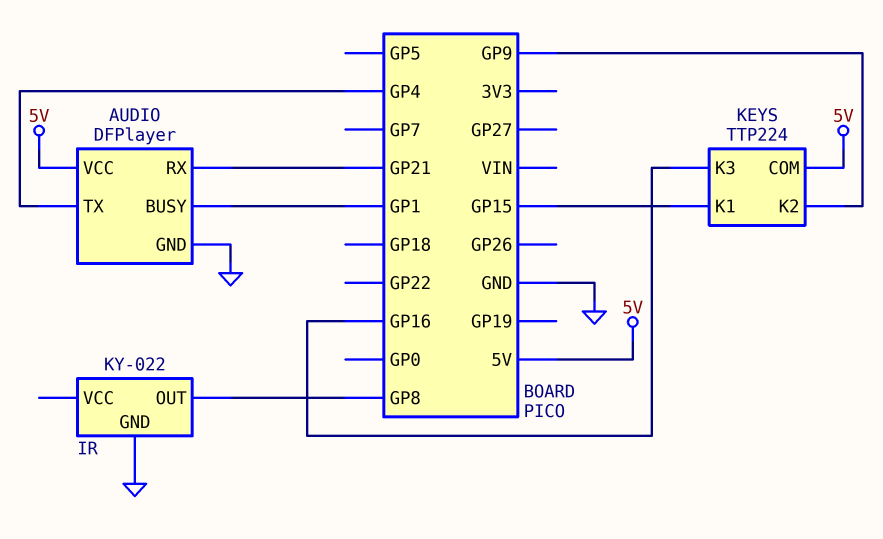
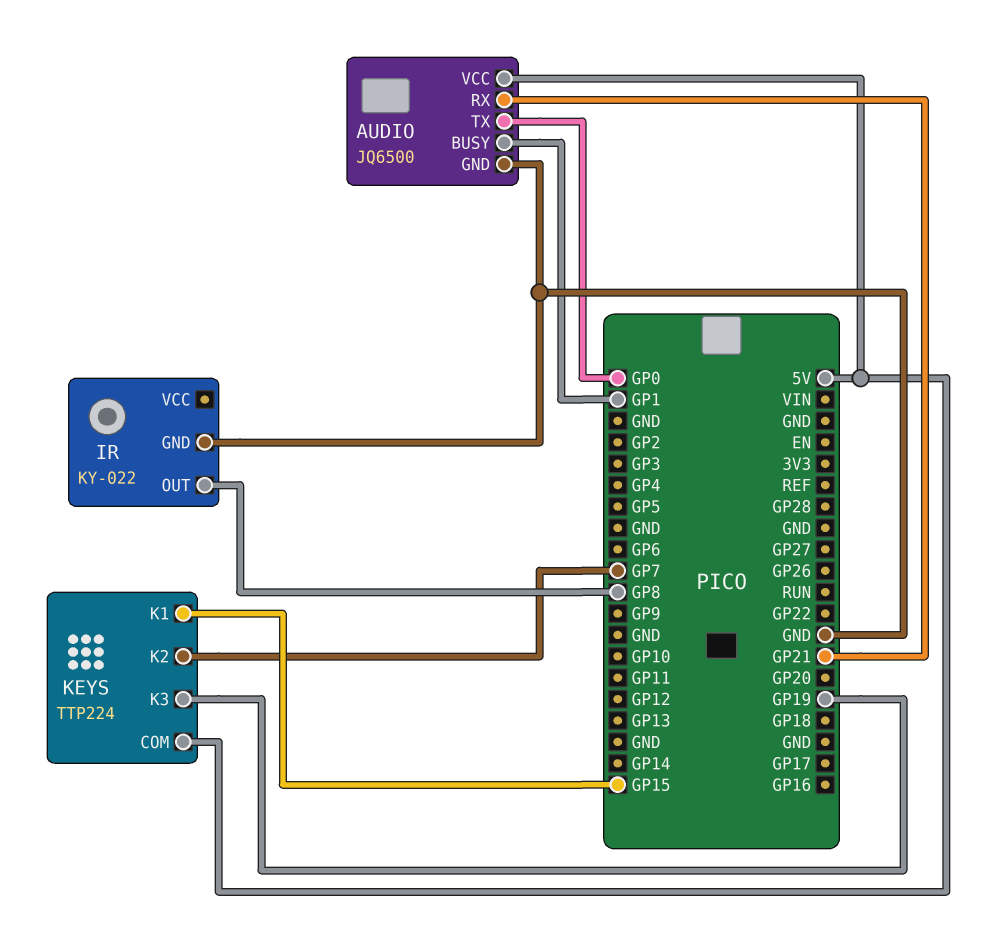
AUDIO: DFPlayer -> JQ6500
AUDIO pin TX: GP4 -> GP0
KEYS pin K2: GP9 -> GP7
KEYS pin K3: GP16 -> GP19

